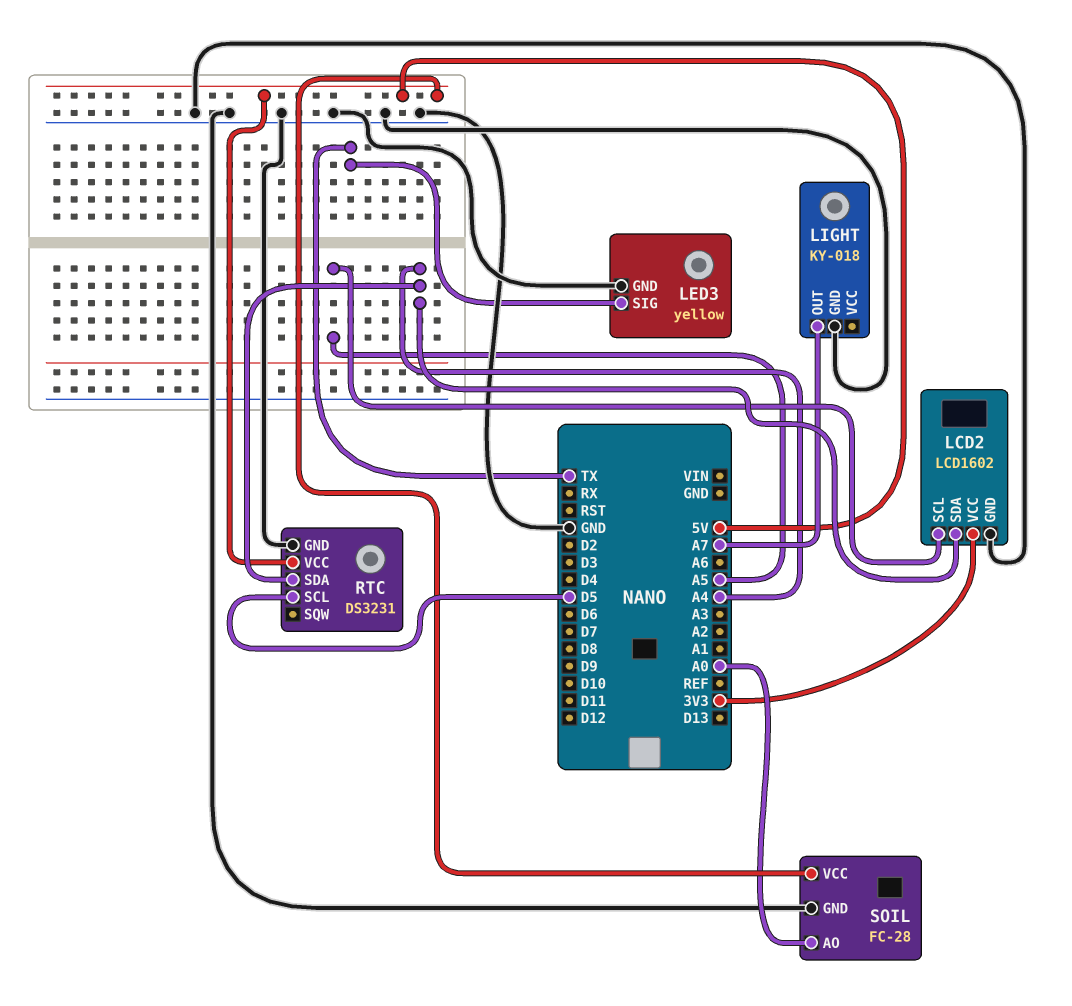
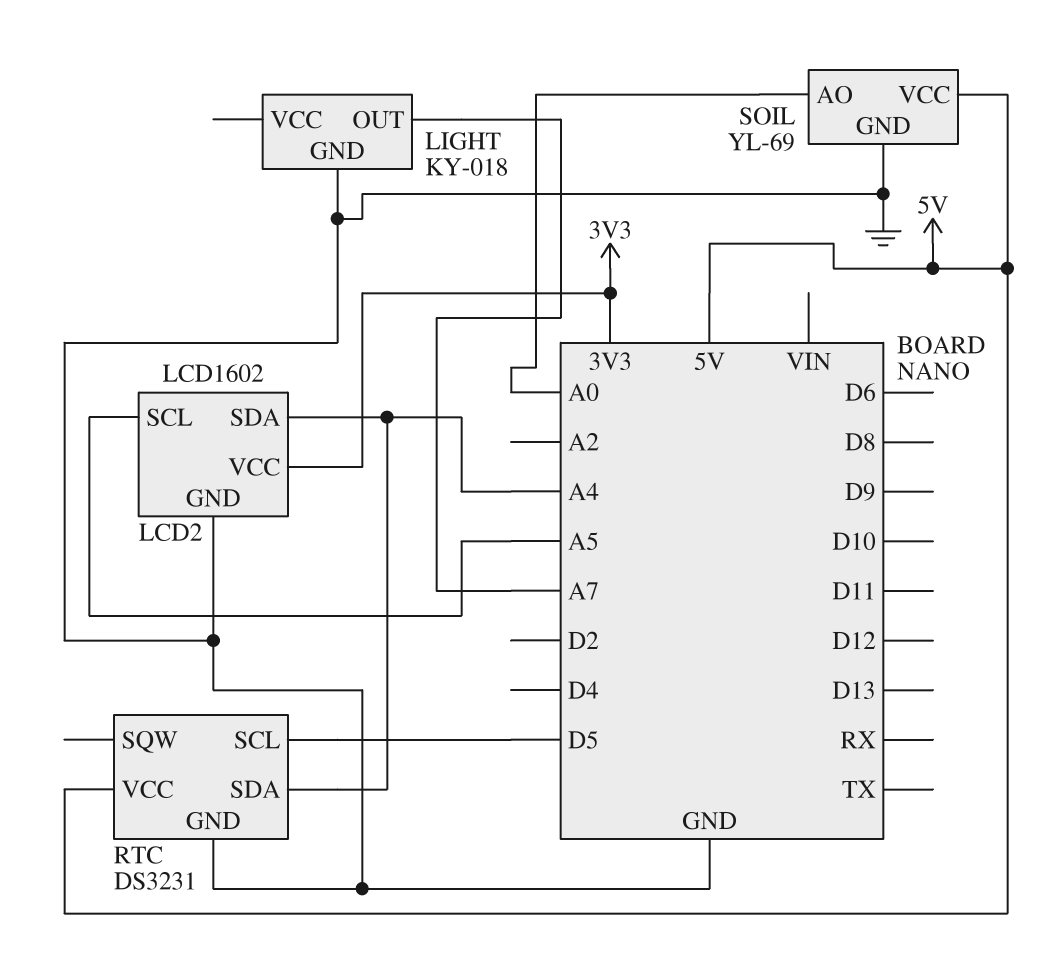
LED3: yellow -> none
LED3 pin GND: GND -> none
LED3 pin SIG: TX -> none
SOIL: FC-28 -> YL-69

